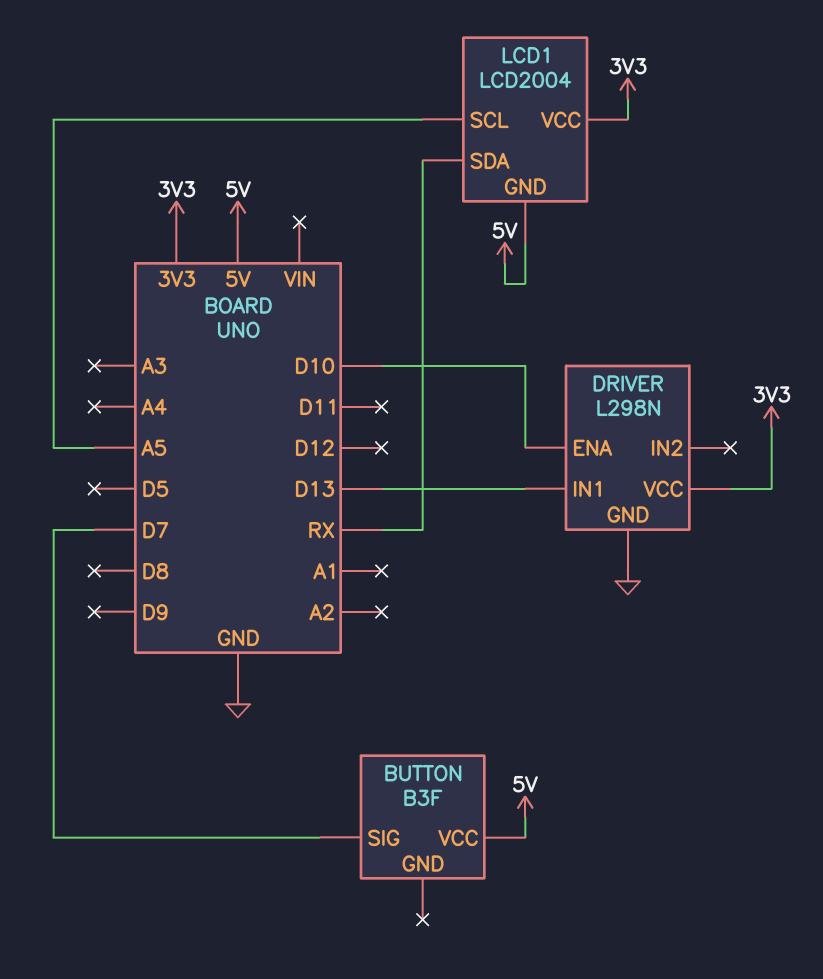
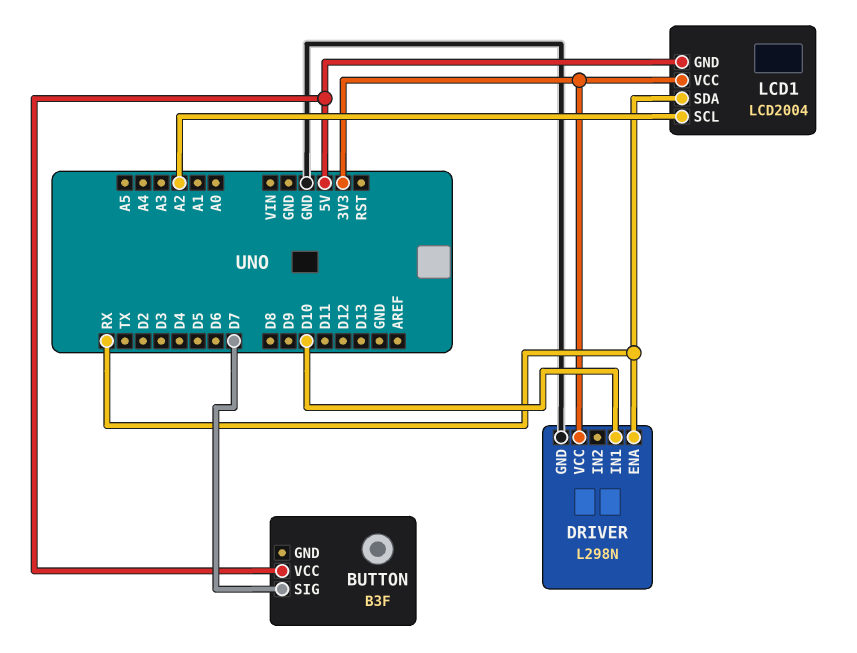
DRIVER pin ENA: D10 -> RX
DRIVER pin IN1: D13 -> D10
LCD1 pin SCL: A5 -> A2

